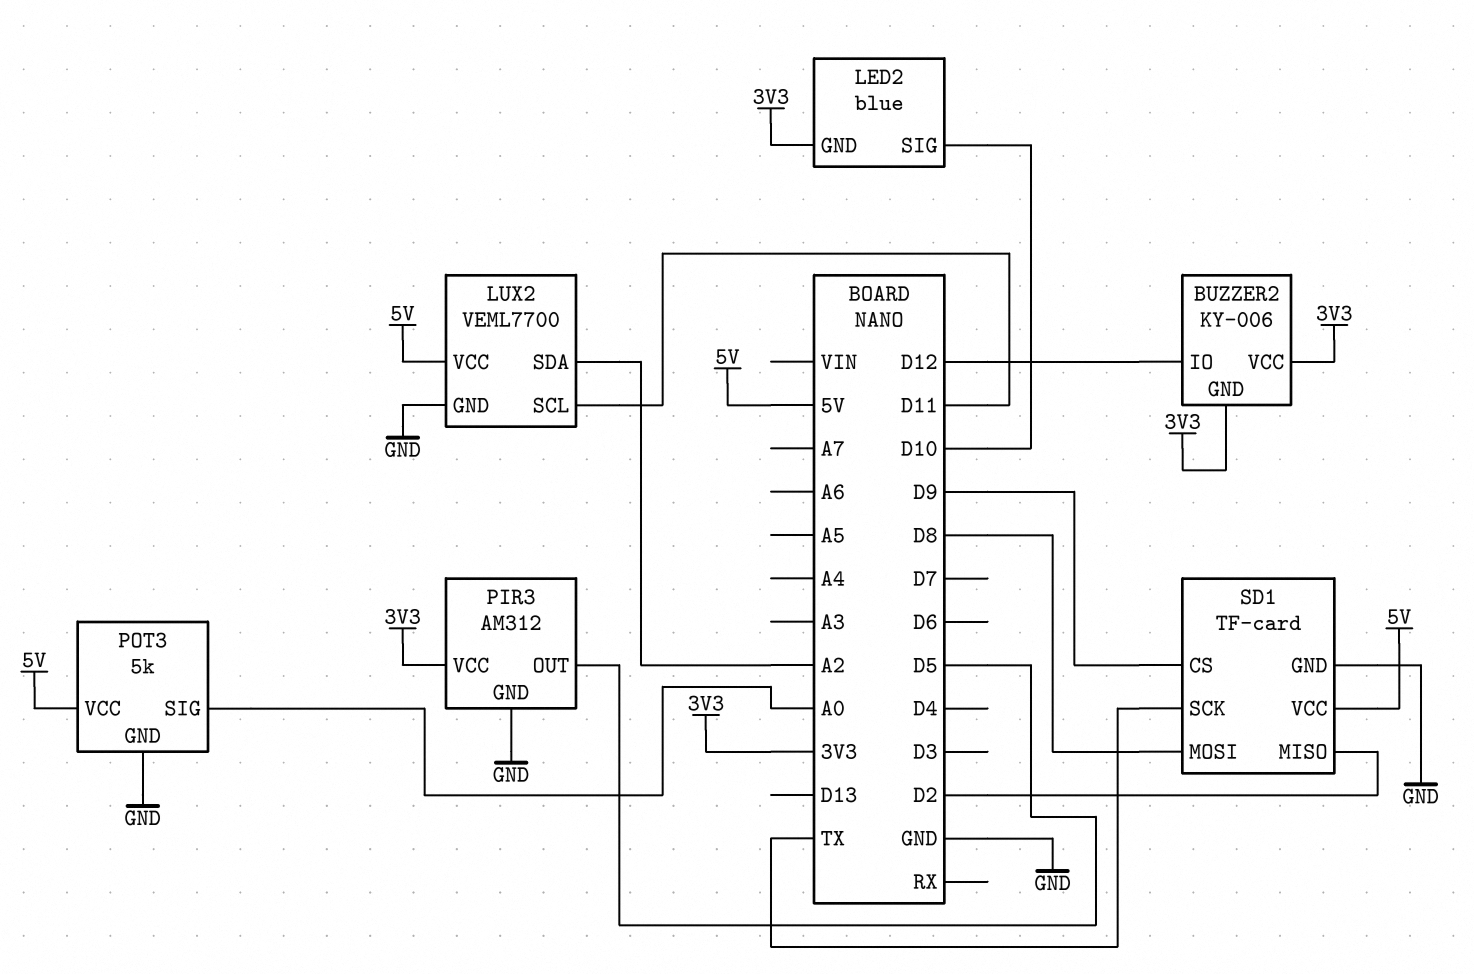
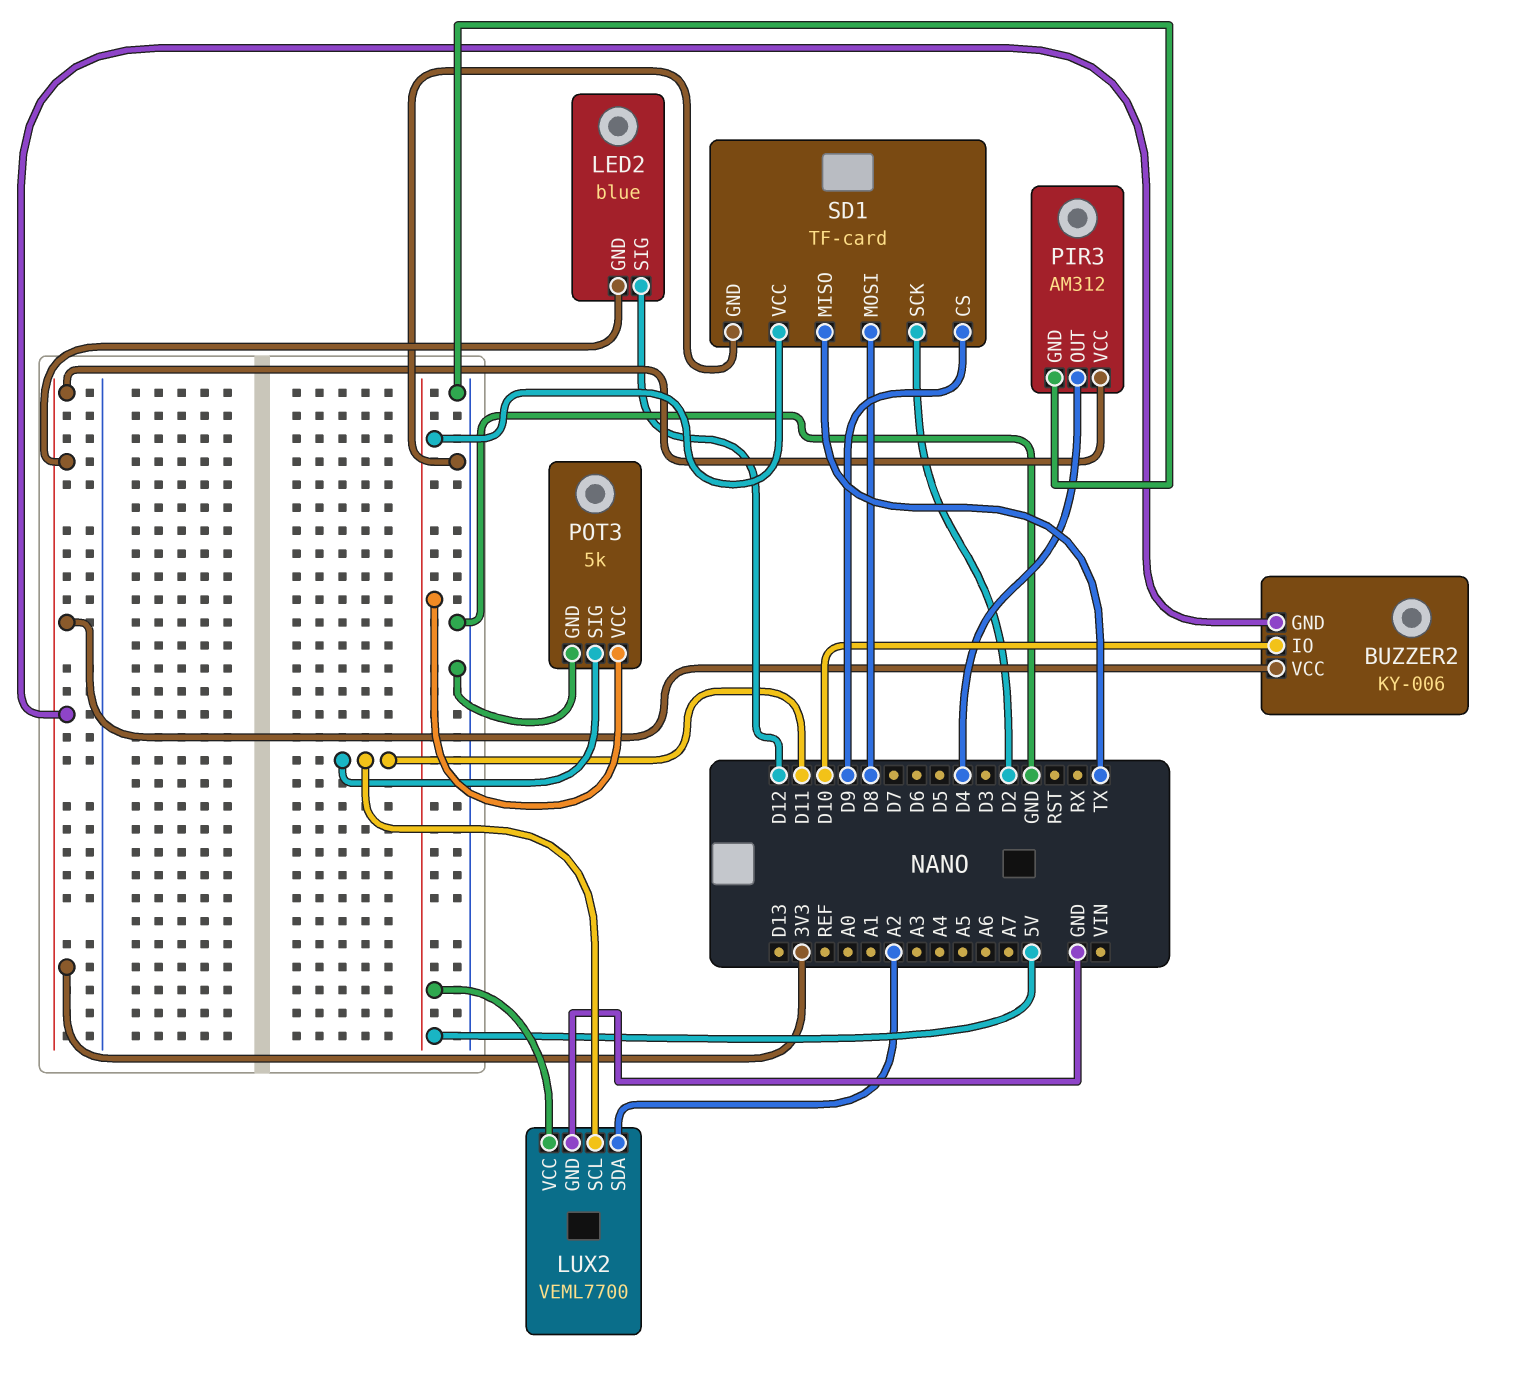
BUZZER2 pin IO: D12 -> D10
LED2 pin SIG: D10 -> D12
PIR3 pin OUT: D5 -> D4
POT3 pin SIG: A0 -> D11
SD1 pin MISO: D2 -> TX
SD1 pin SCK: TX -> D2

